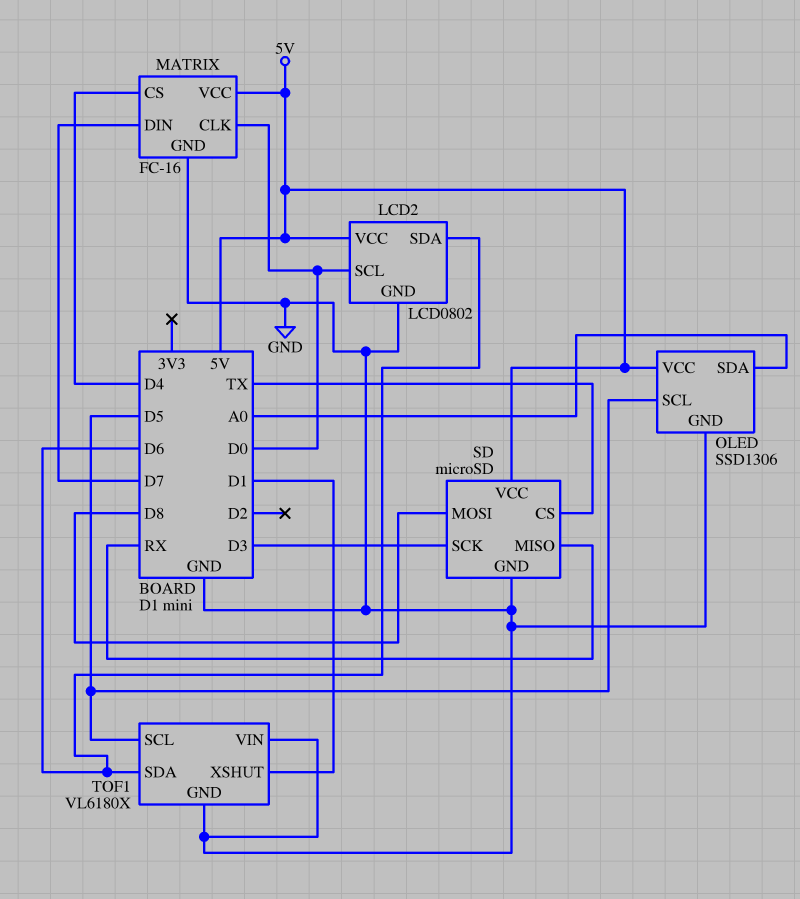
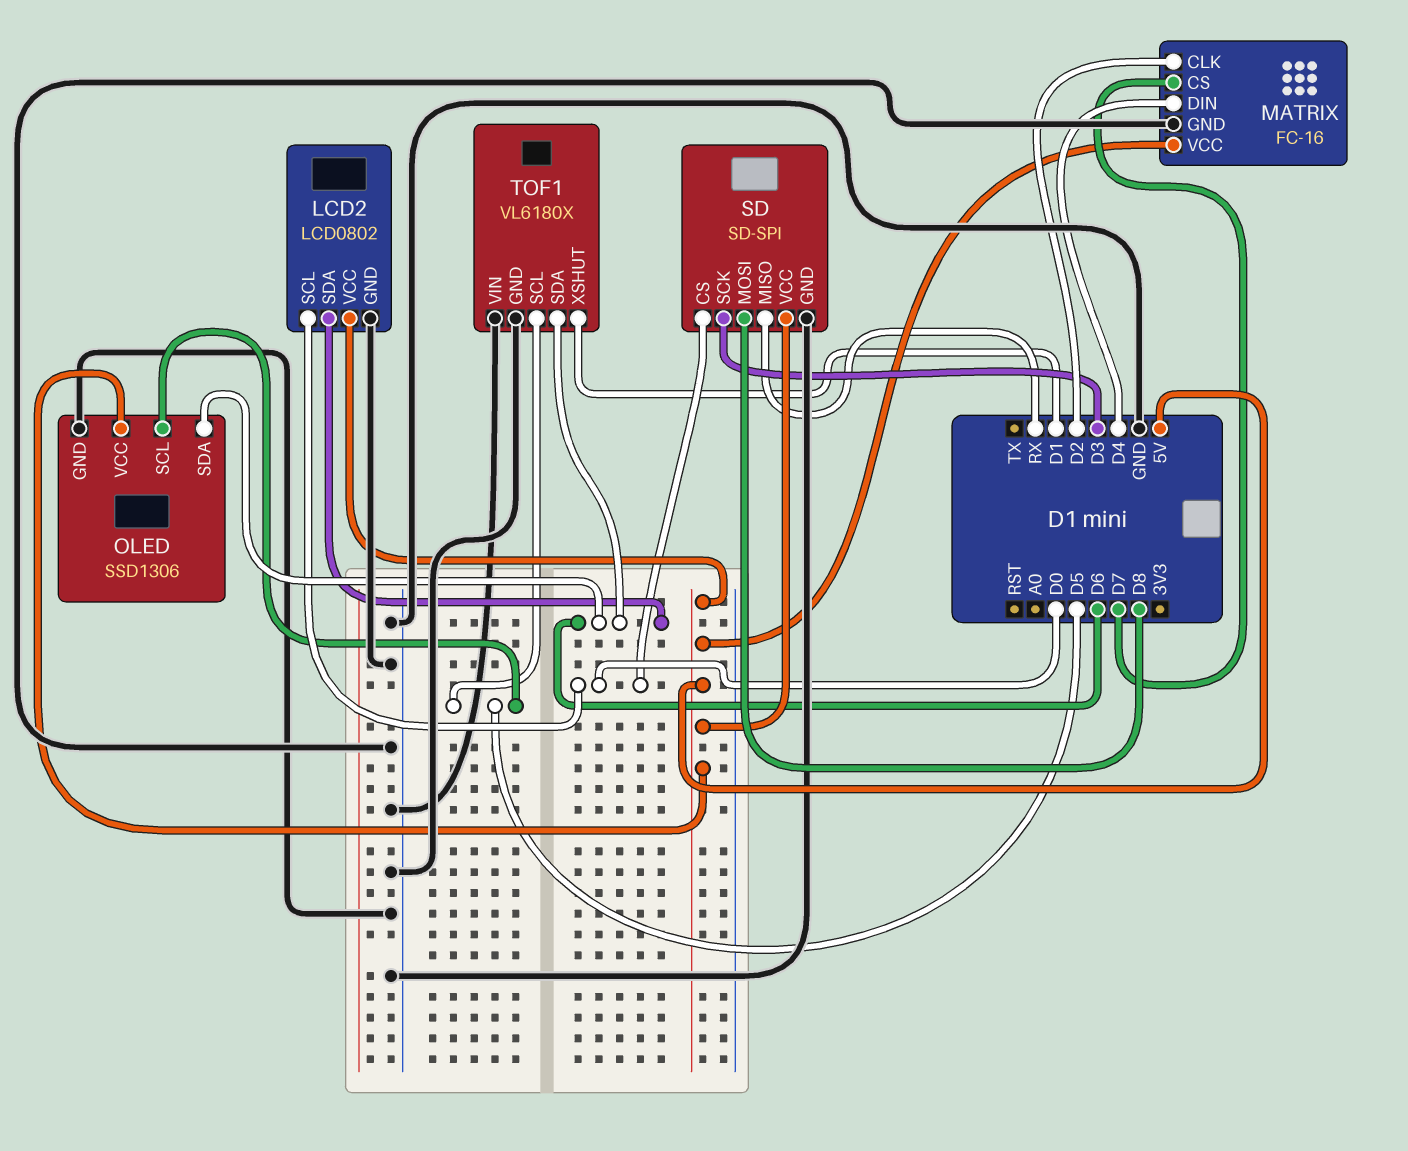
MATRIX pin CLK: D0 -> D2
MATRIX pin CS: D4 -> D7
MATRIX pin DIN: D7 -> D4
OLED pin SDA: A0 -> D6
SD: microSD -> SD-SPI
SD pin CS: TX -> D0

